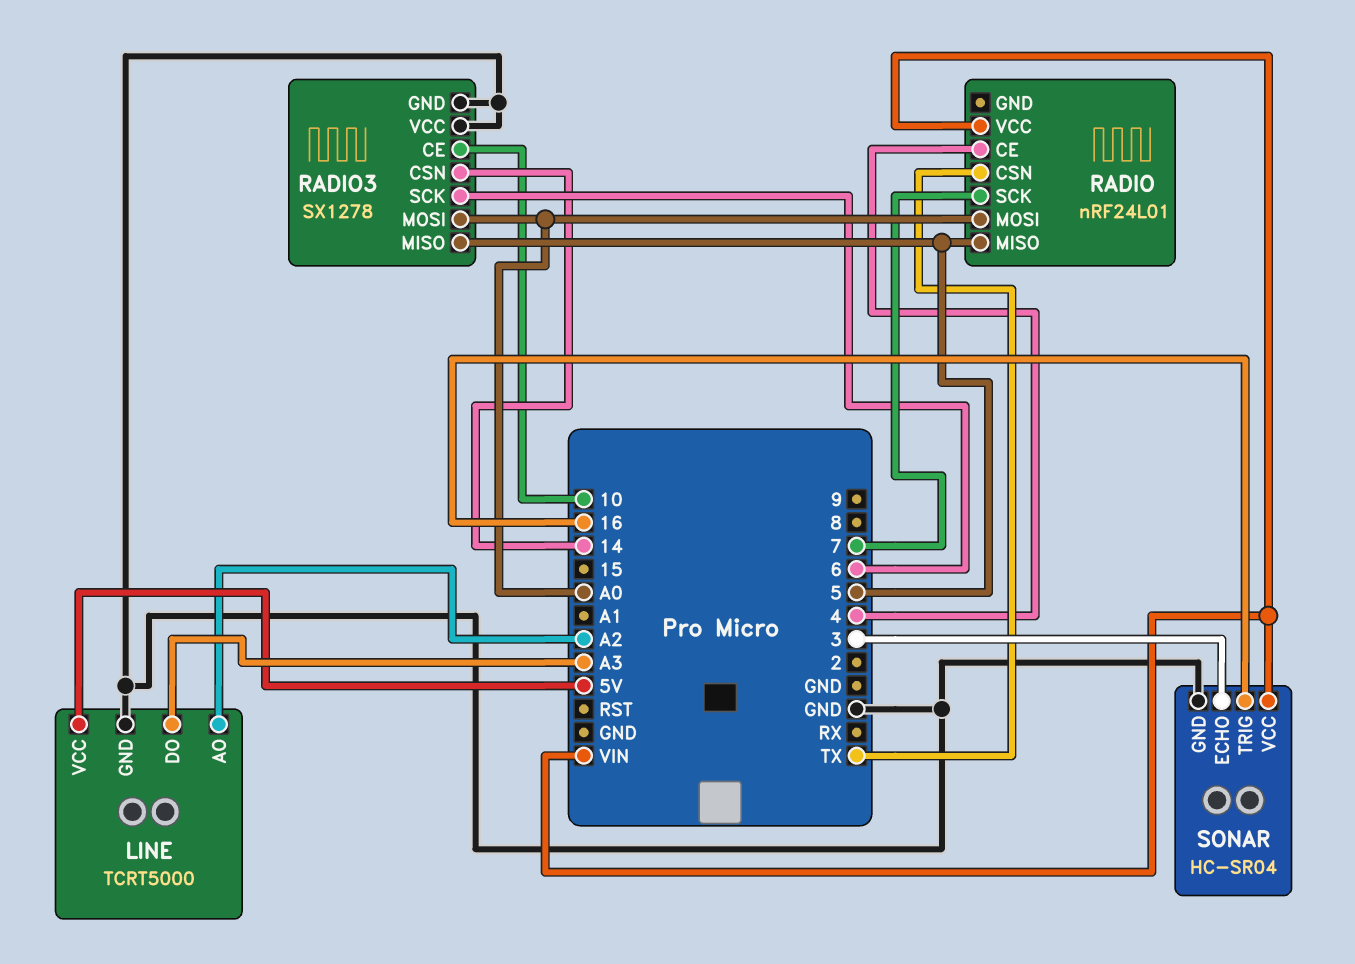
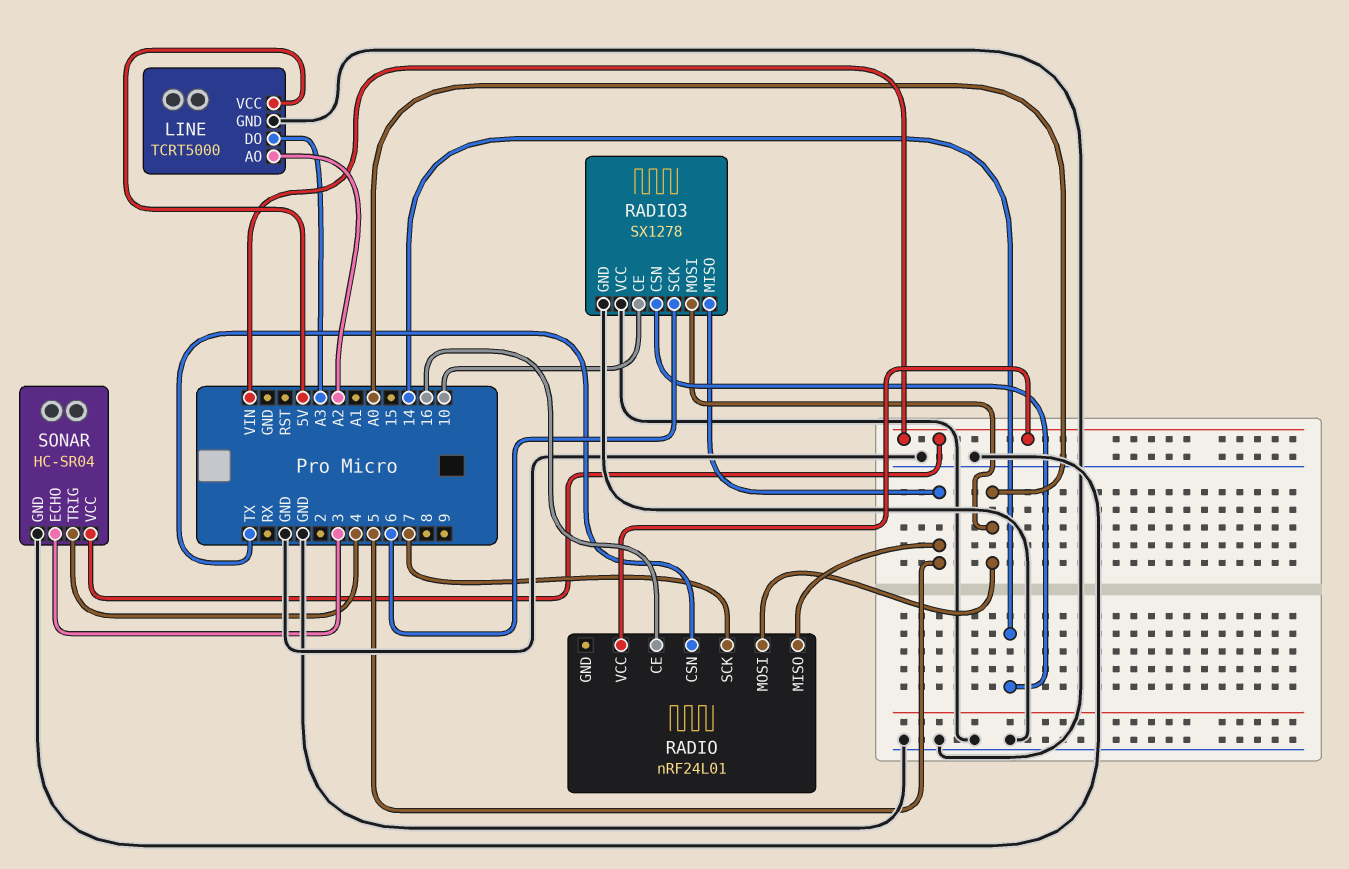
RADIO pin CE: 4 -> 16
SONAR pin TRIG: 16 -> 4

